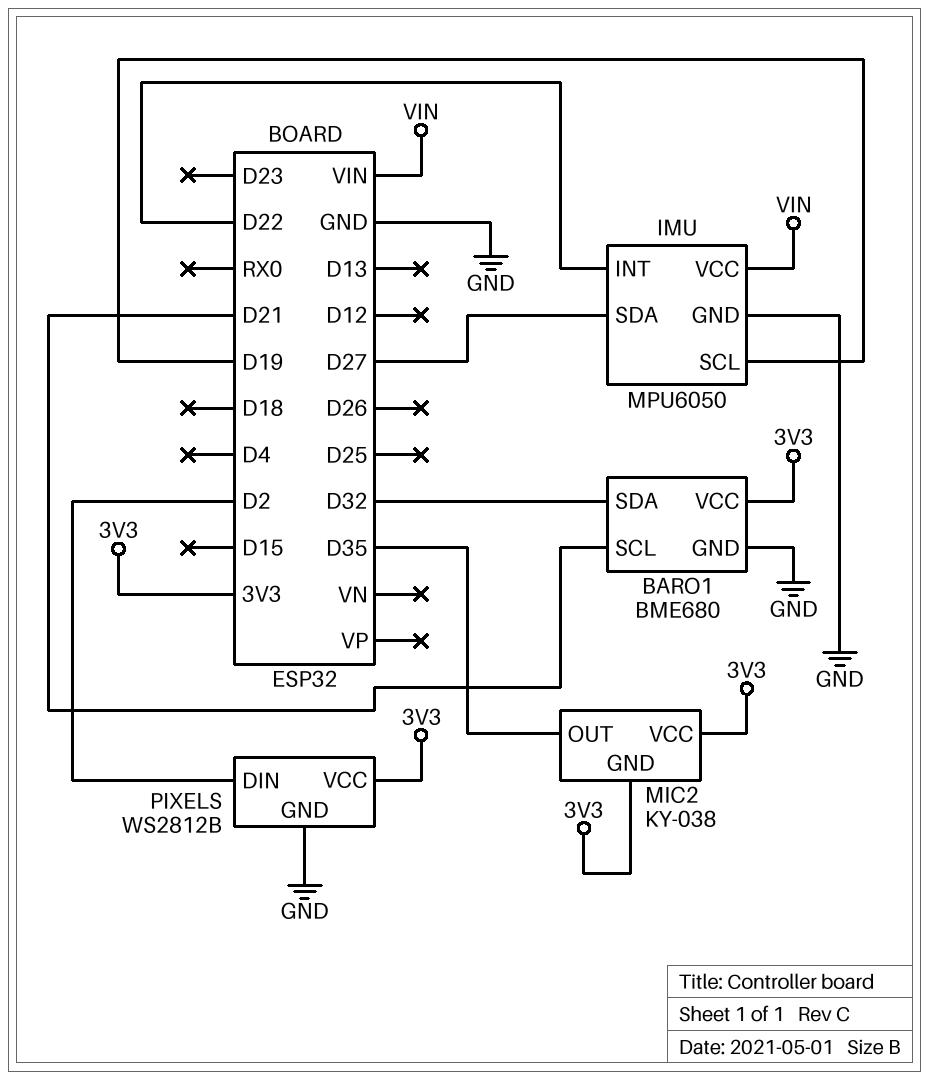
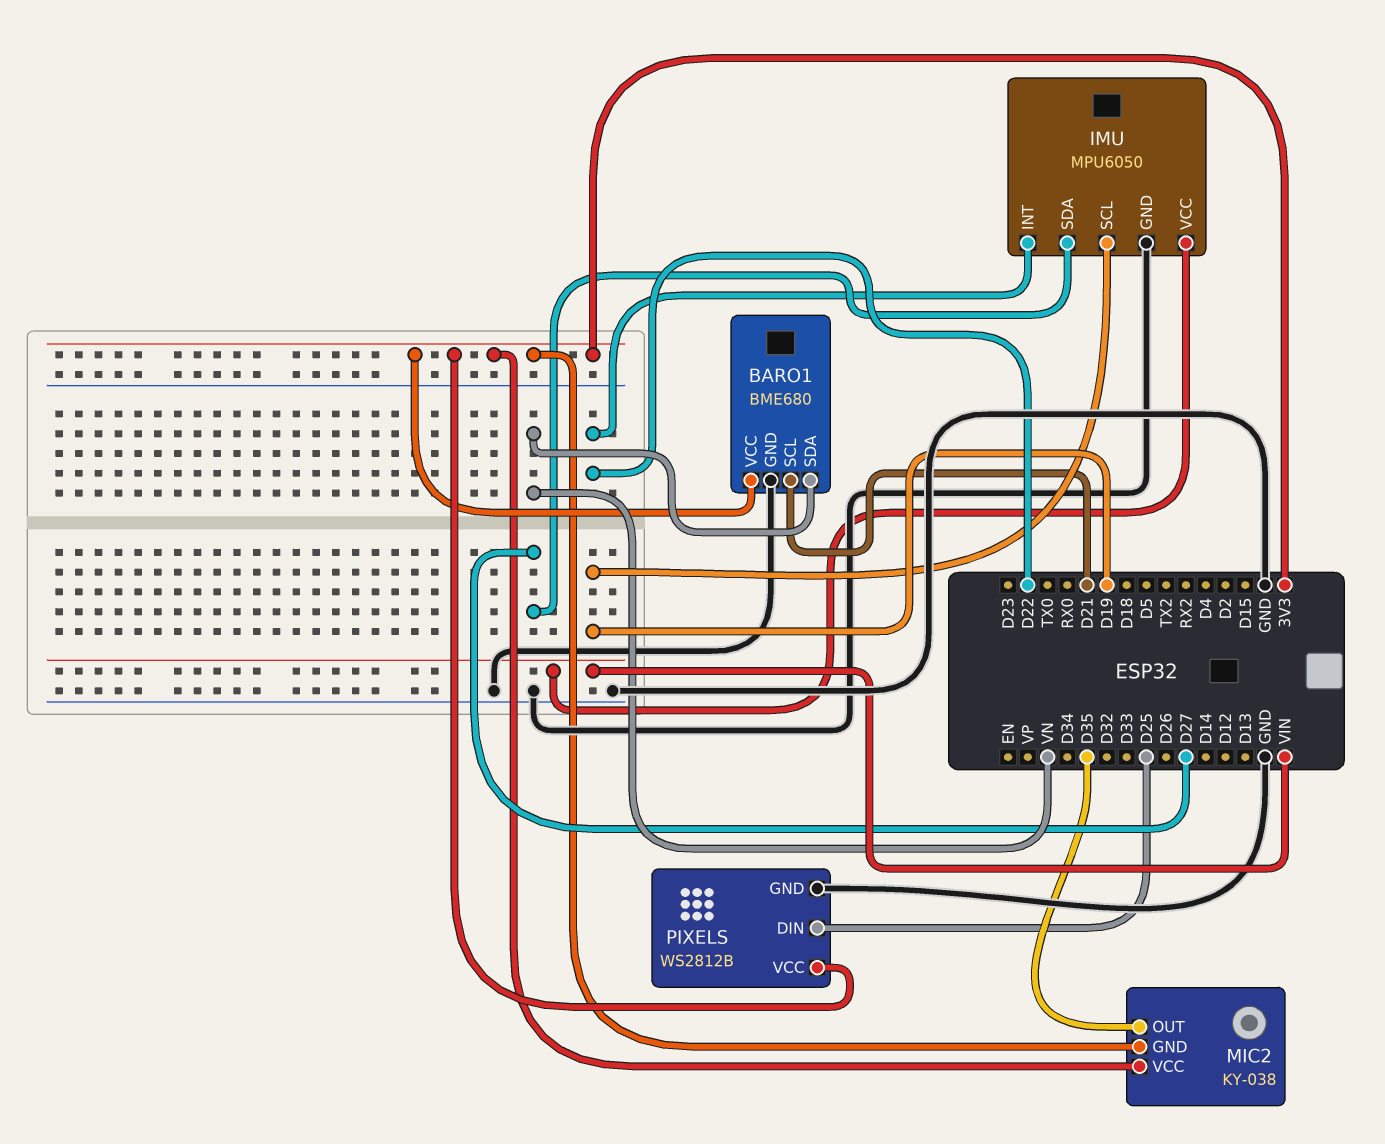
BARO1 pin SDA: D32 -> VN
PIXELS pin DIN: D2 -> D25

